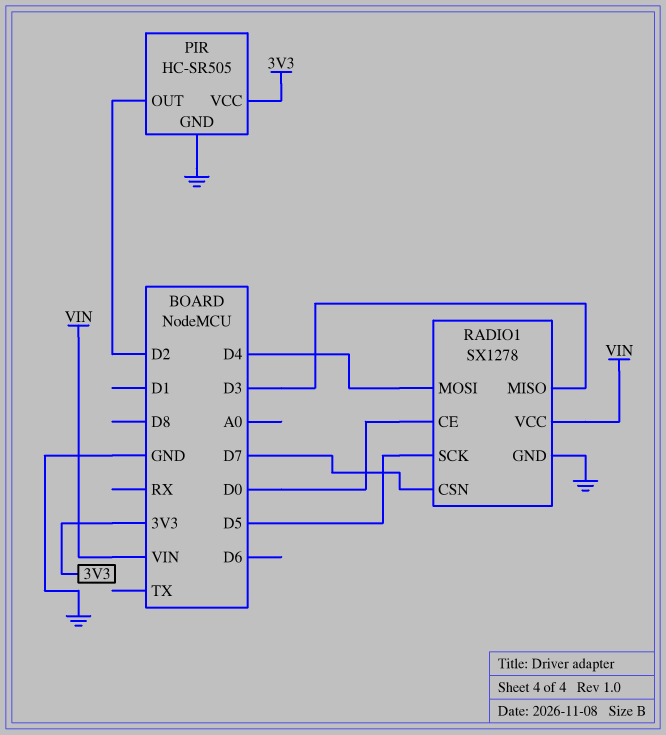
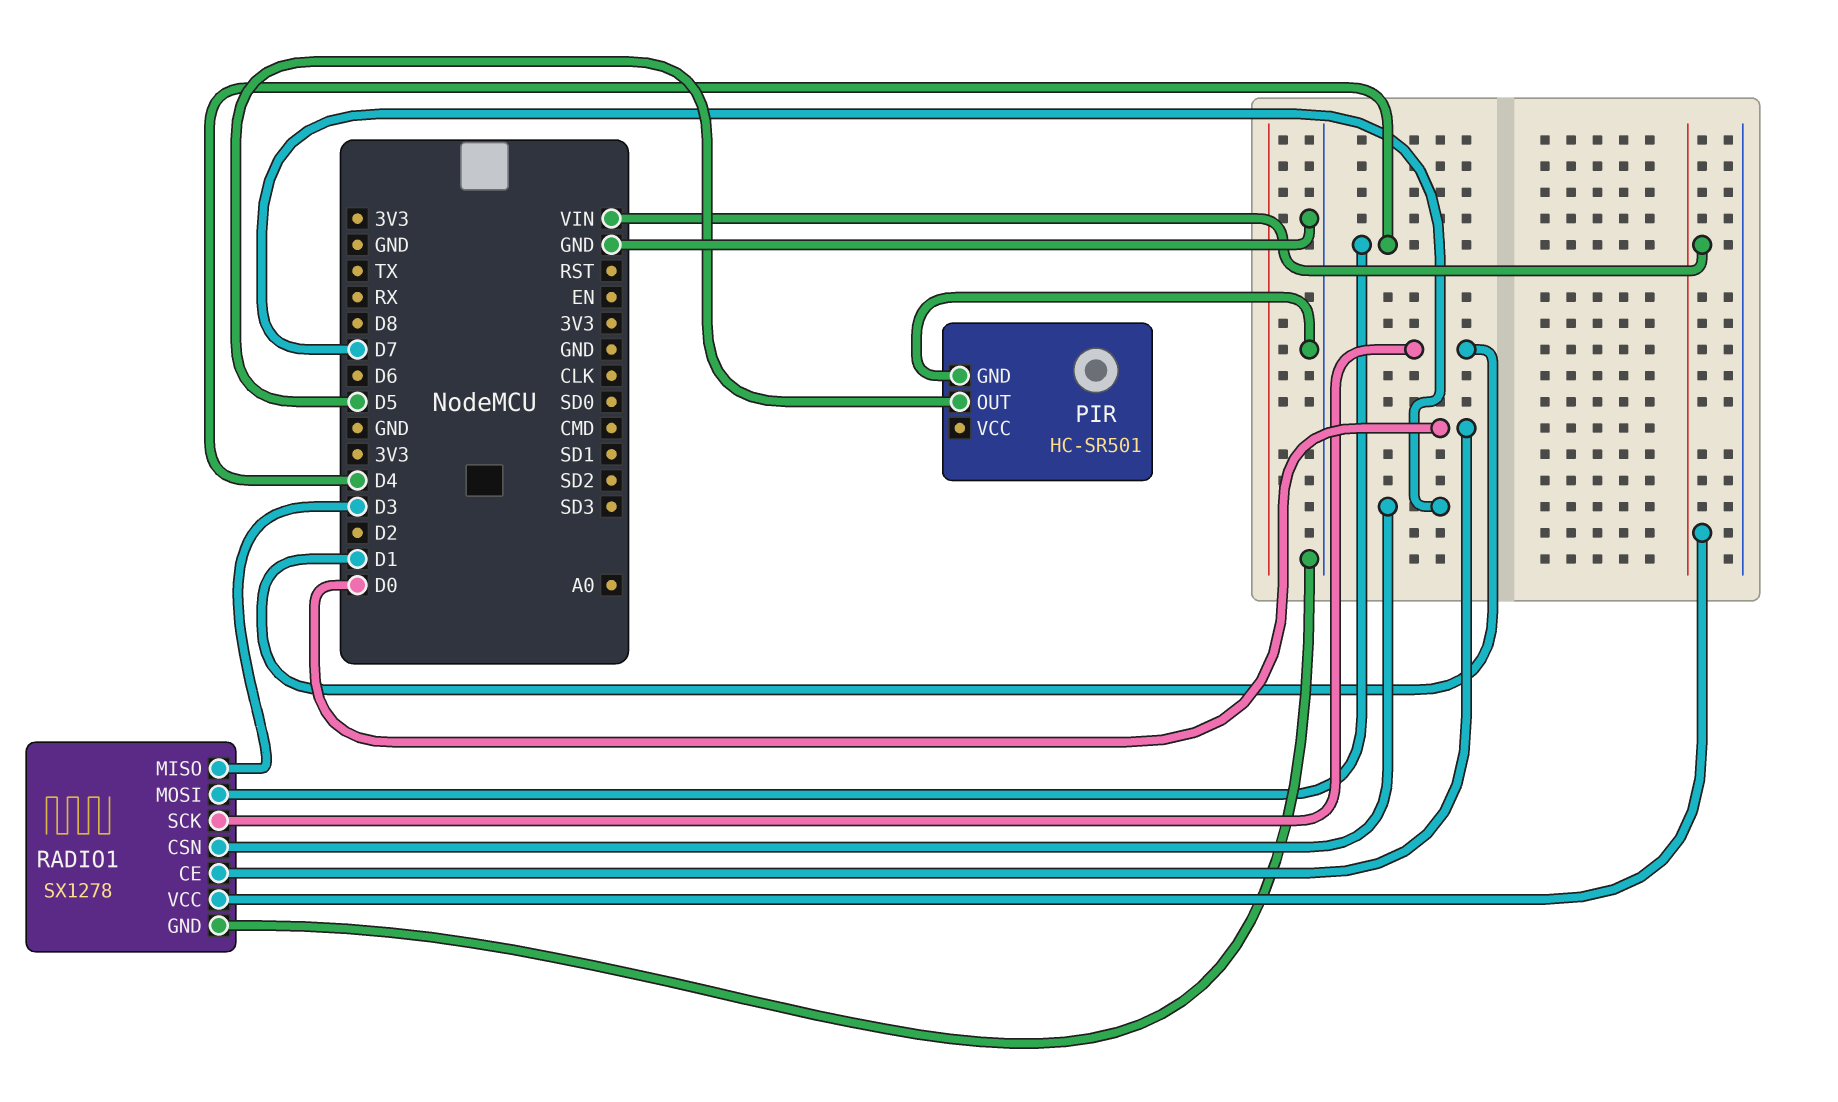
PIR: HC-SR505 -> HC-SR501
PIR pin OUT: D2 -> D5
PIR pin VCC: 3V3 -> none
RADIO1 pin SCK: D5 -> D1

